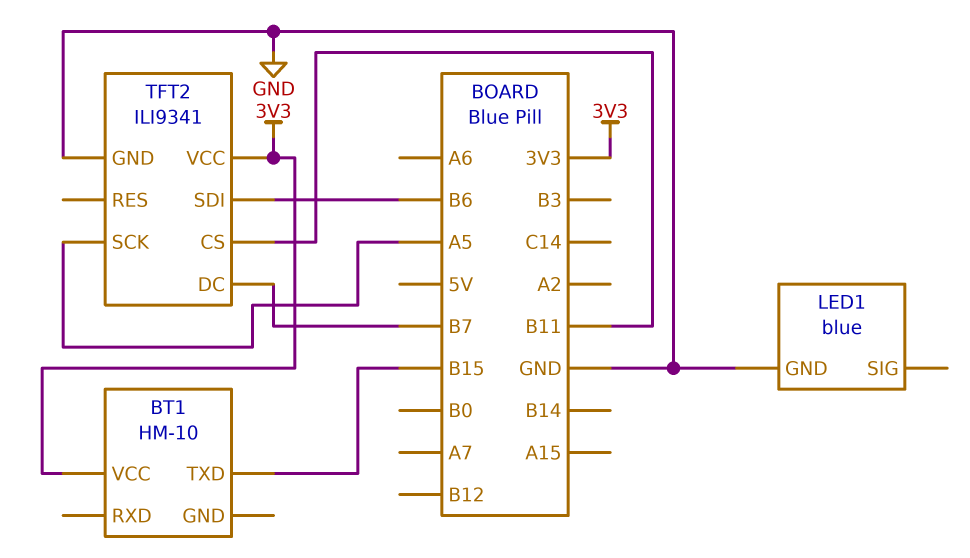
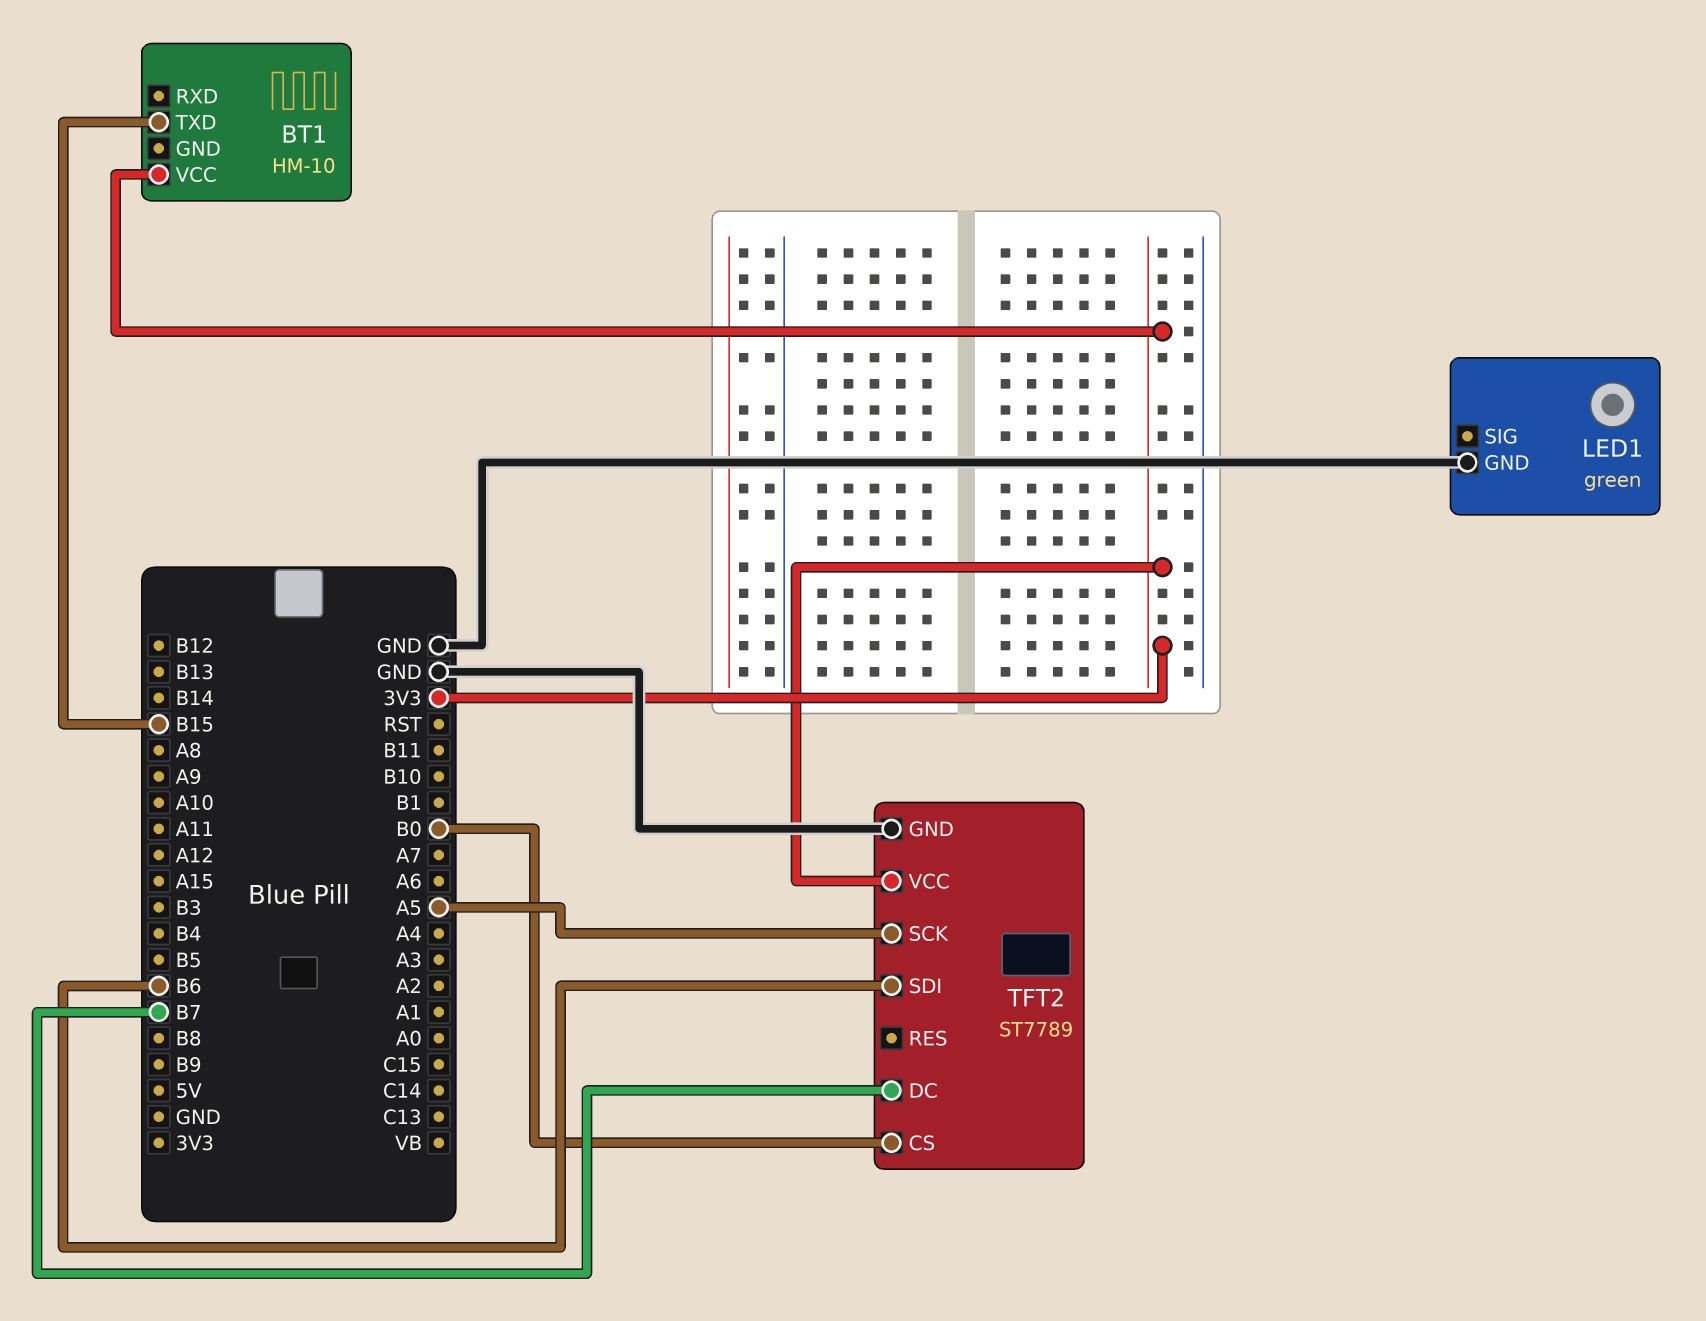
LED1: blue -> green
TFT2: ILI9341 -> ST7789
TFT2 pin CS: B11 -> B0

